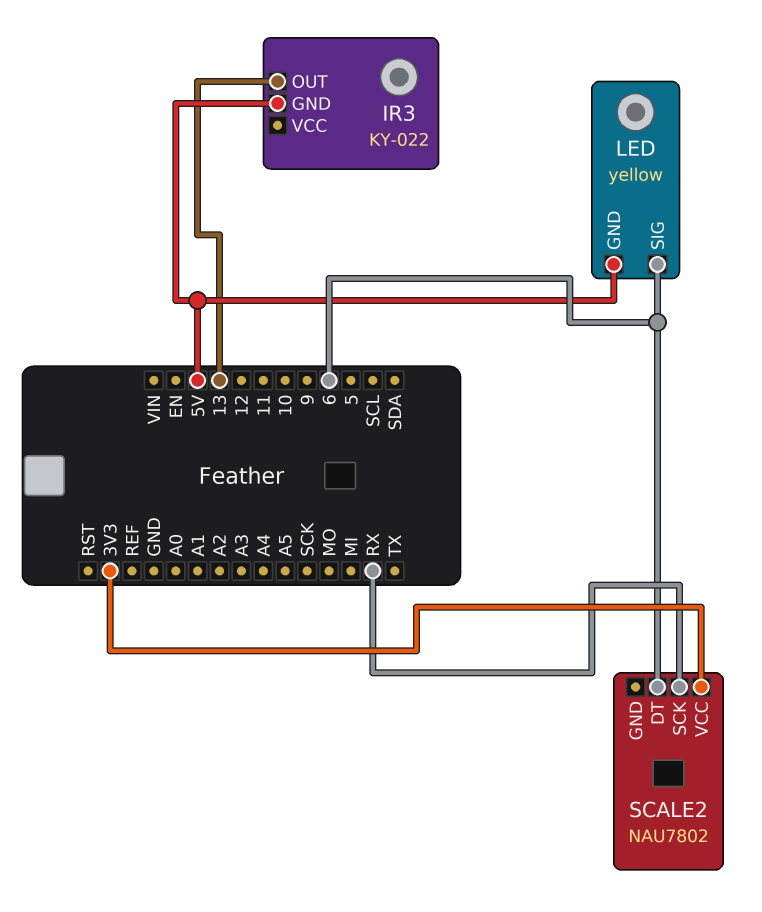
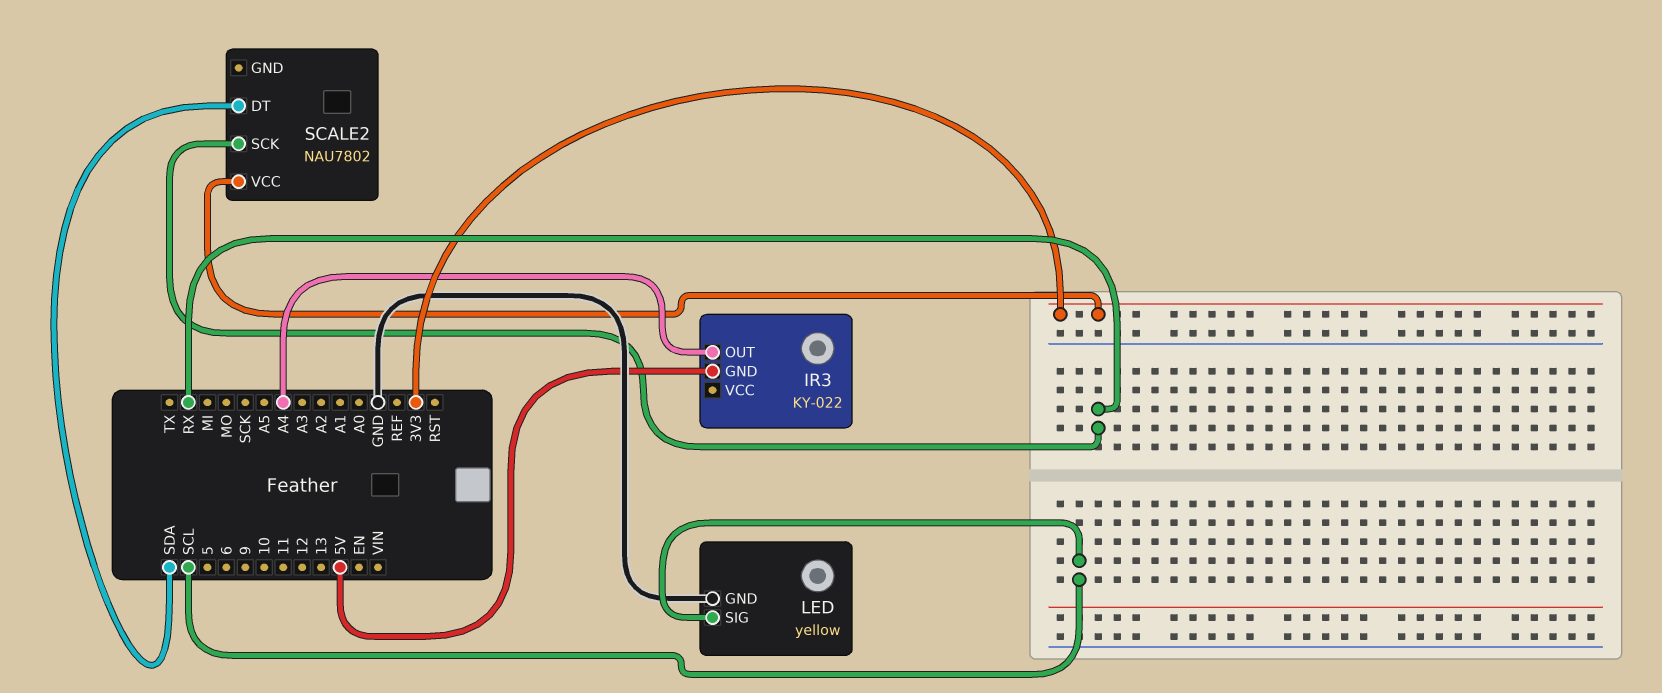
IR3 pin OUT: 13 -> A4
LED pin GND: 5V -> GND
LED pin SIG: 6 -> SCL
SCALE2 pin DT: 6 -> SDA

